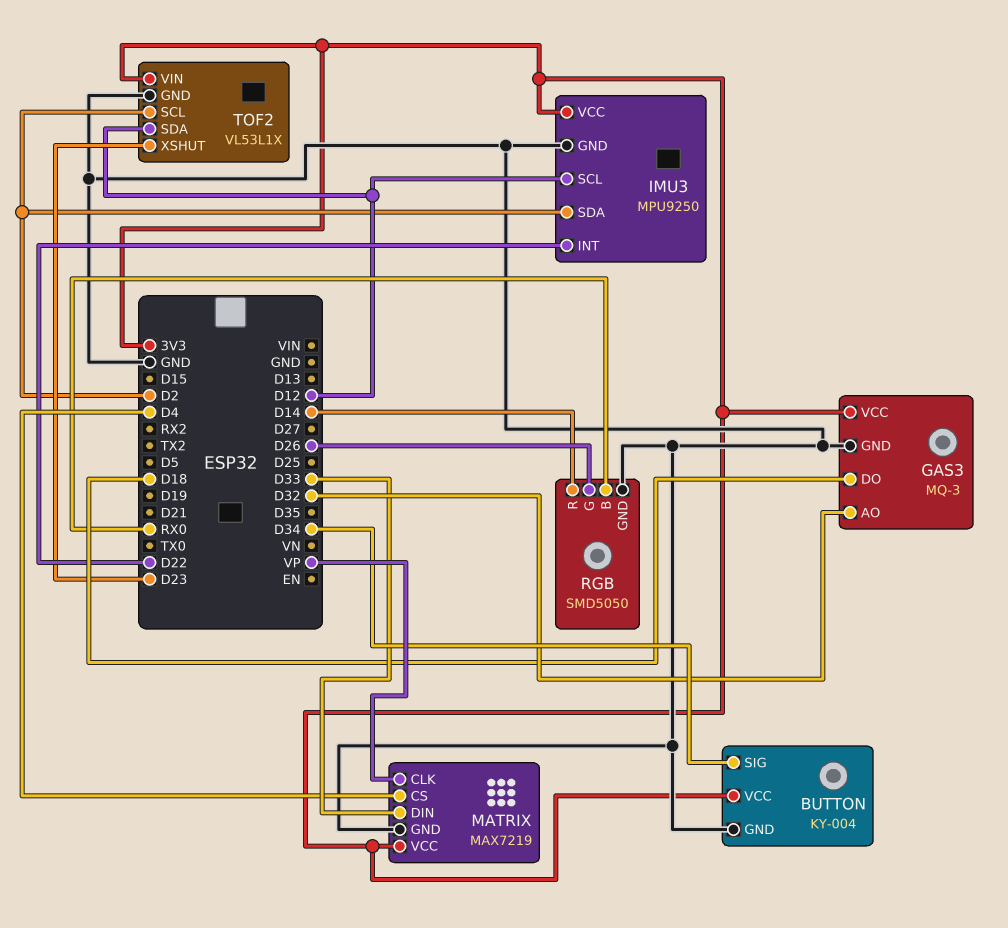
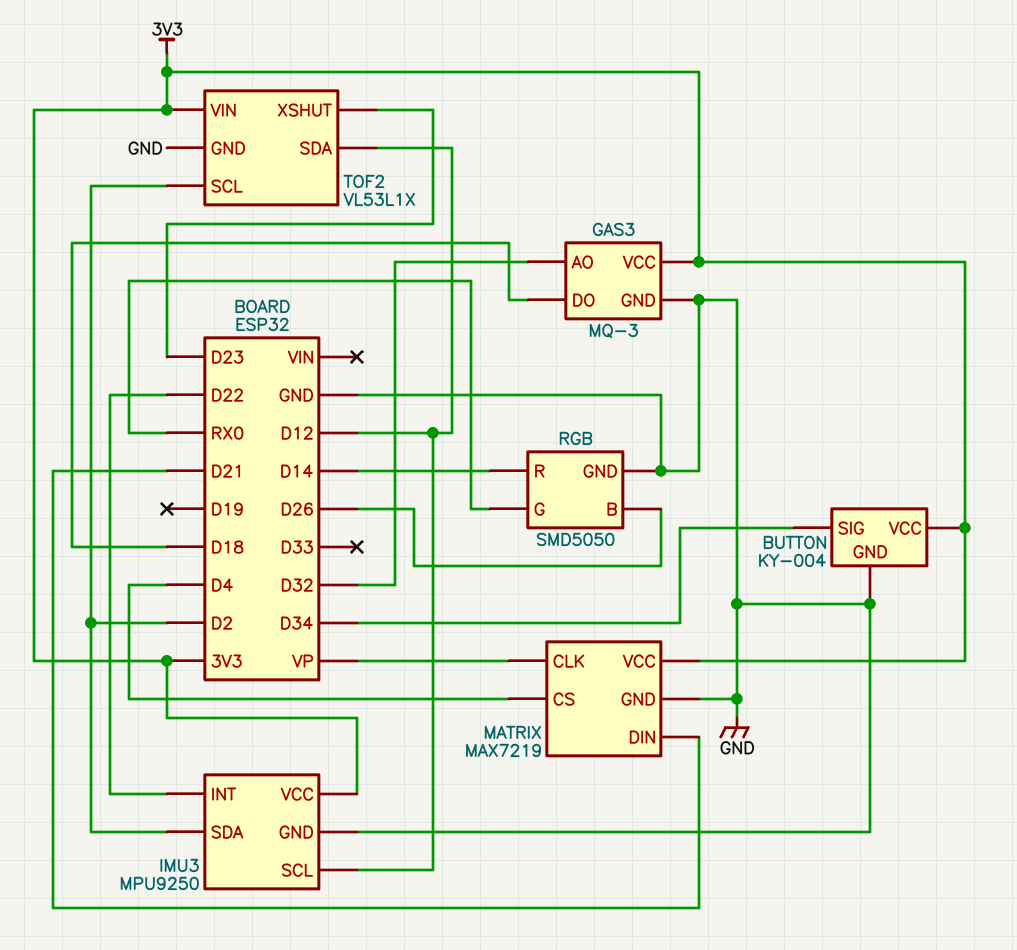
MATRIX pin DIN: D33 -> D21
RGB pin B: RX0 -> D26
RGB pin G: D26 -> RX0

